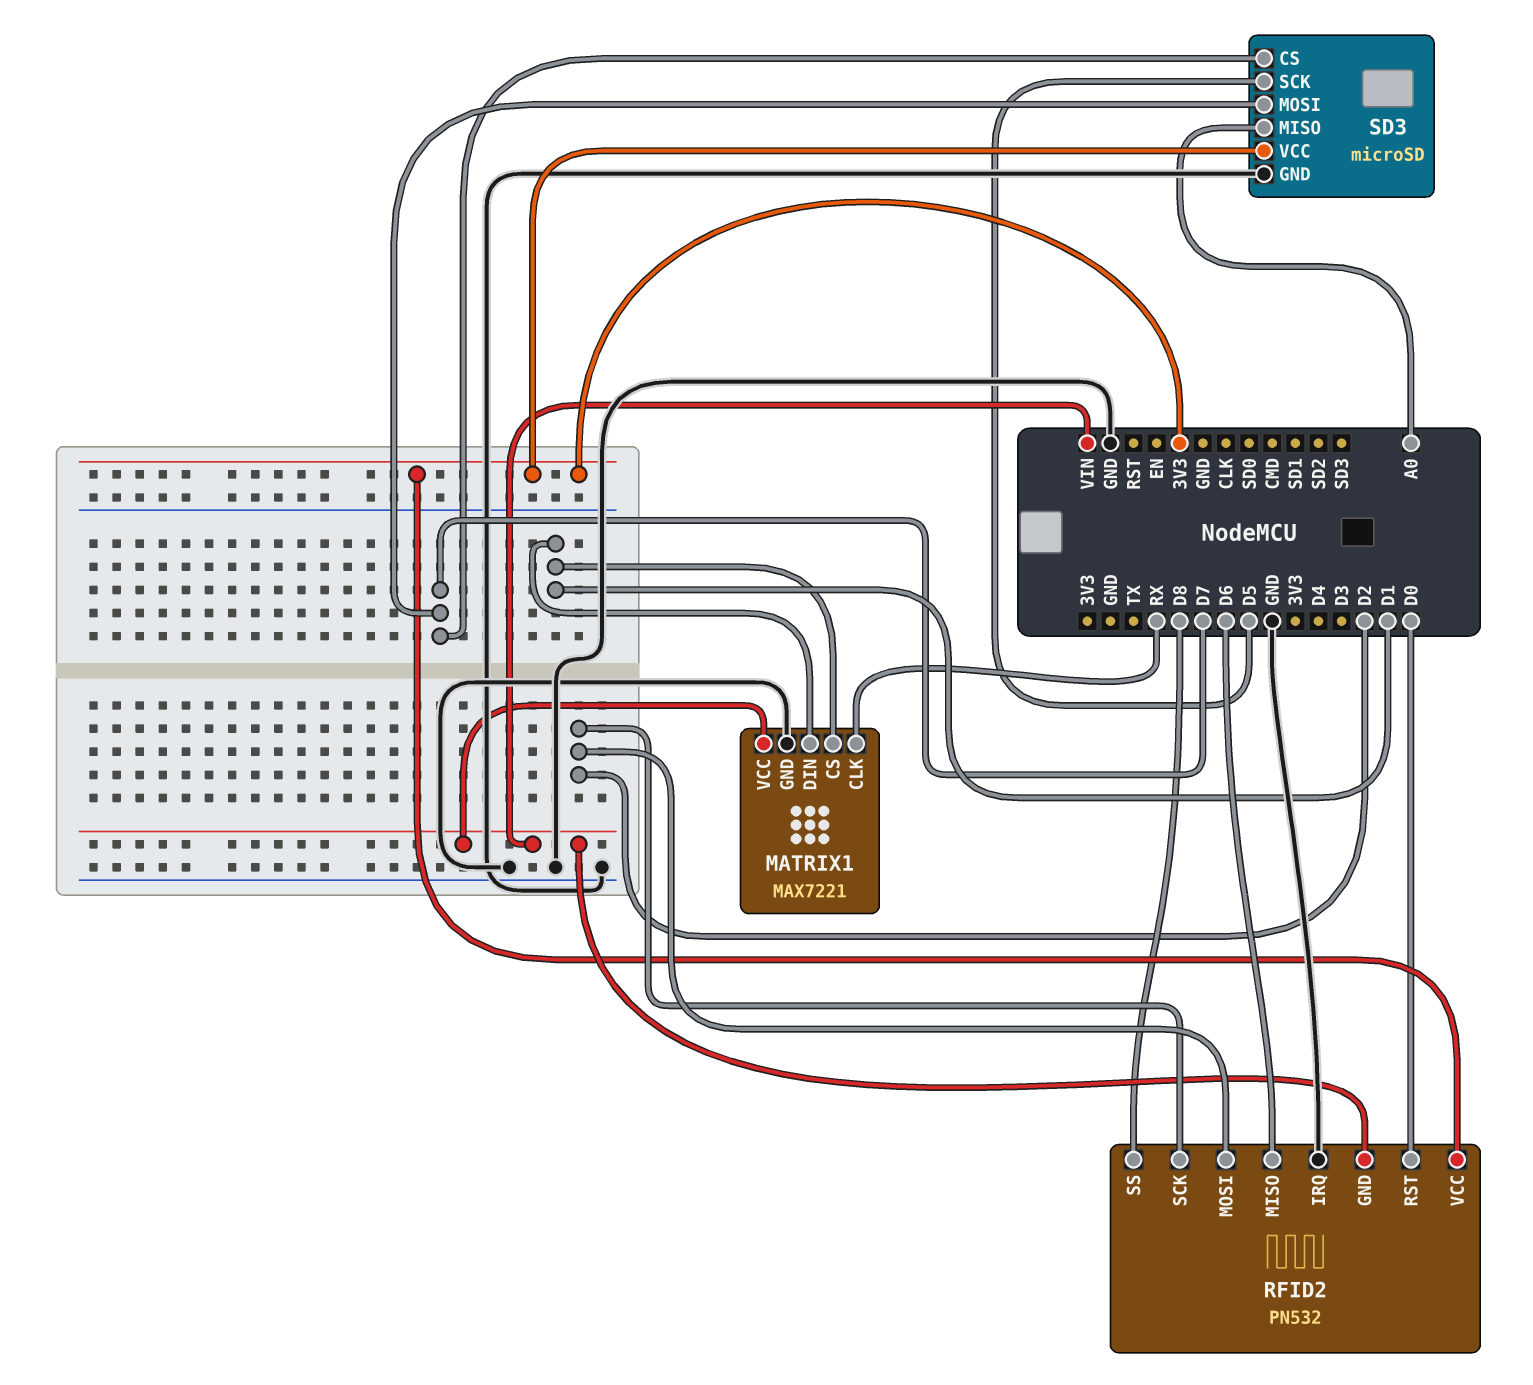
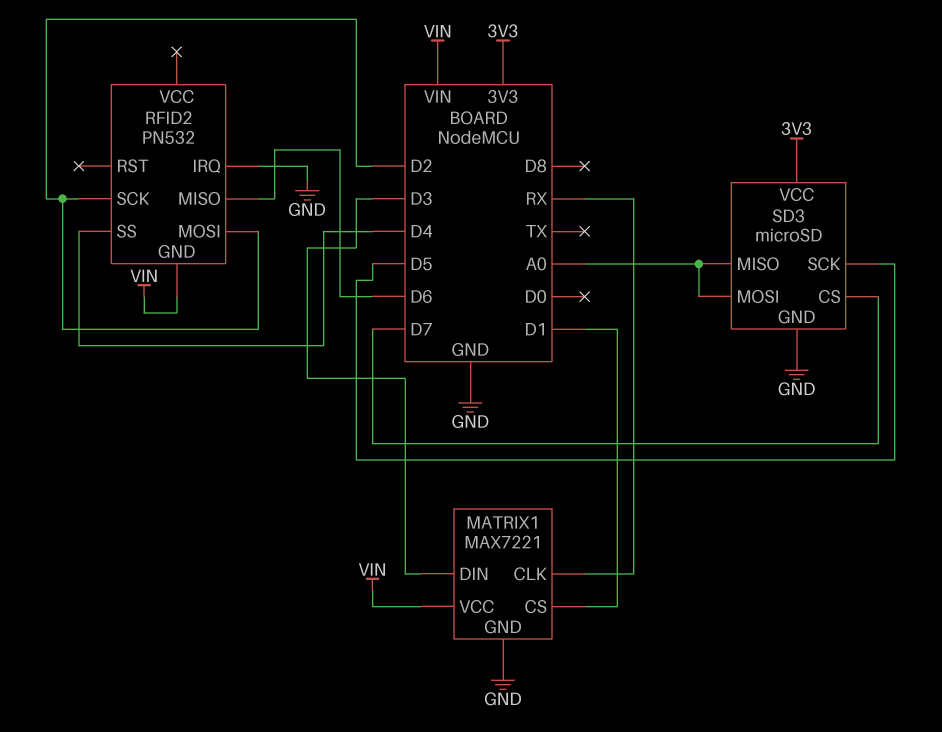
MATRIX1 pin DIN: D1 -> D3
RFID2 pin RST: D0 -> none
RFID2 pin SS: D8 -> D4
RFID2 pin VCC: 3V3 -> none
SD3 pin MOSI: D7 -> A0

